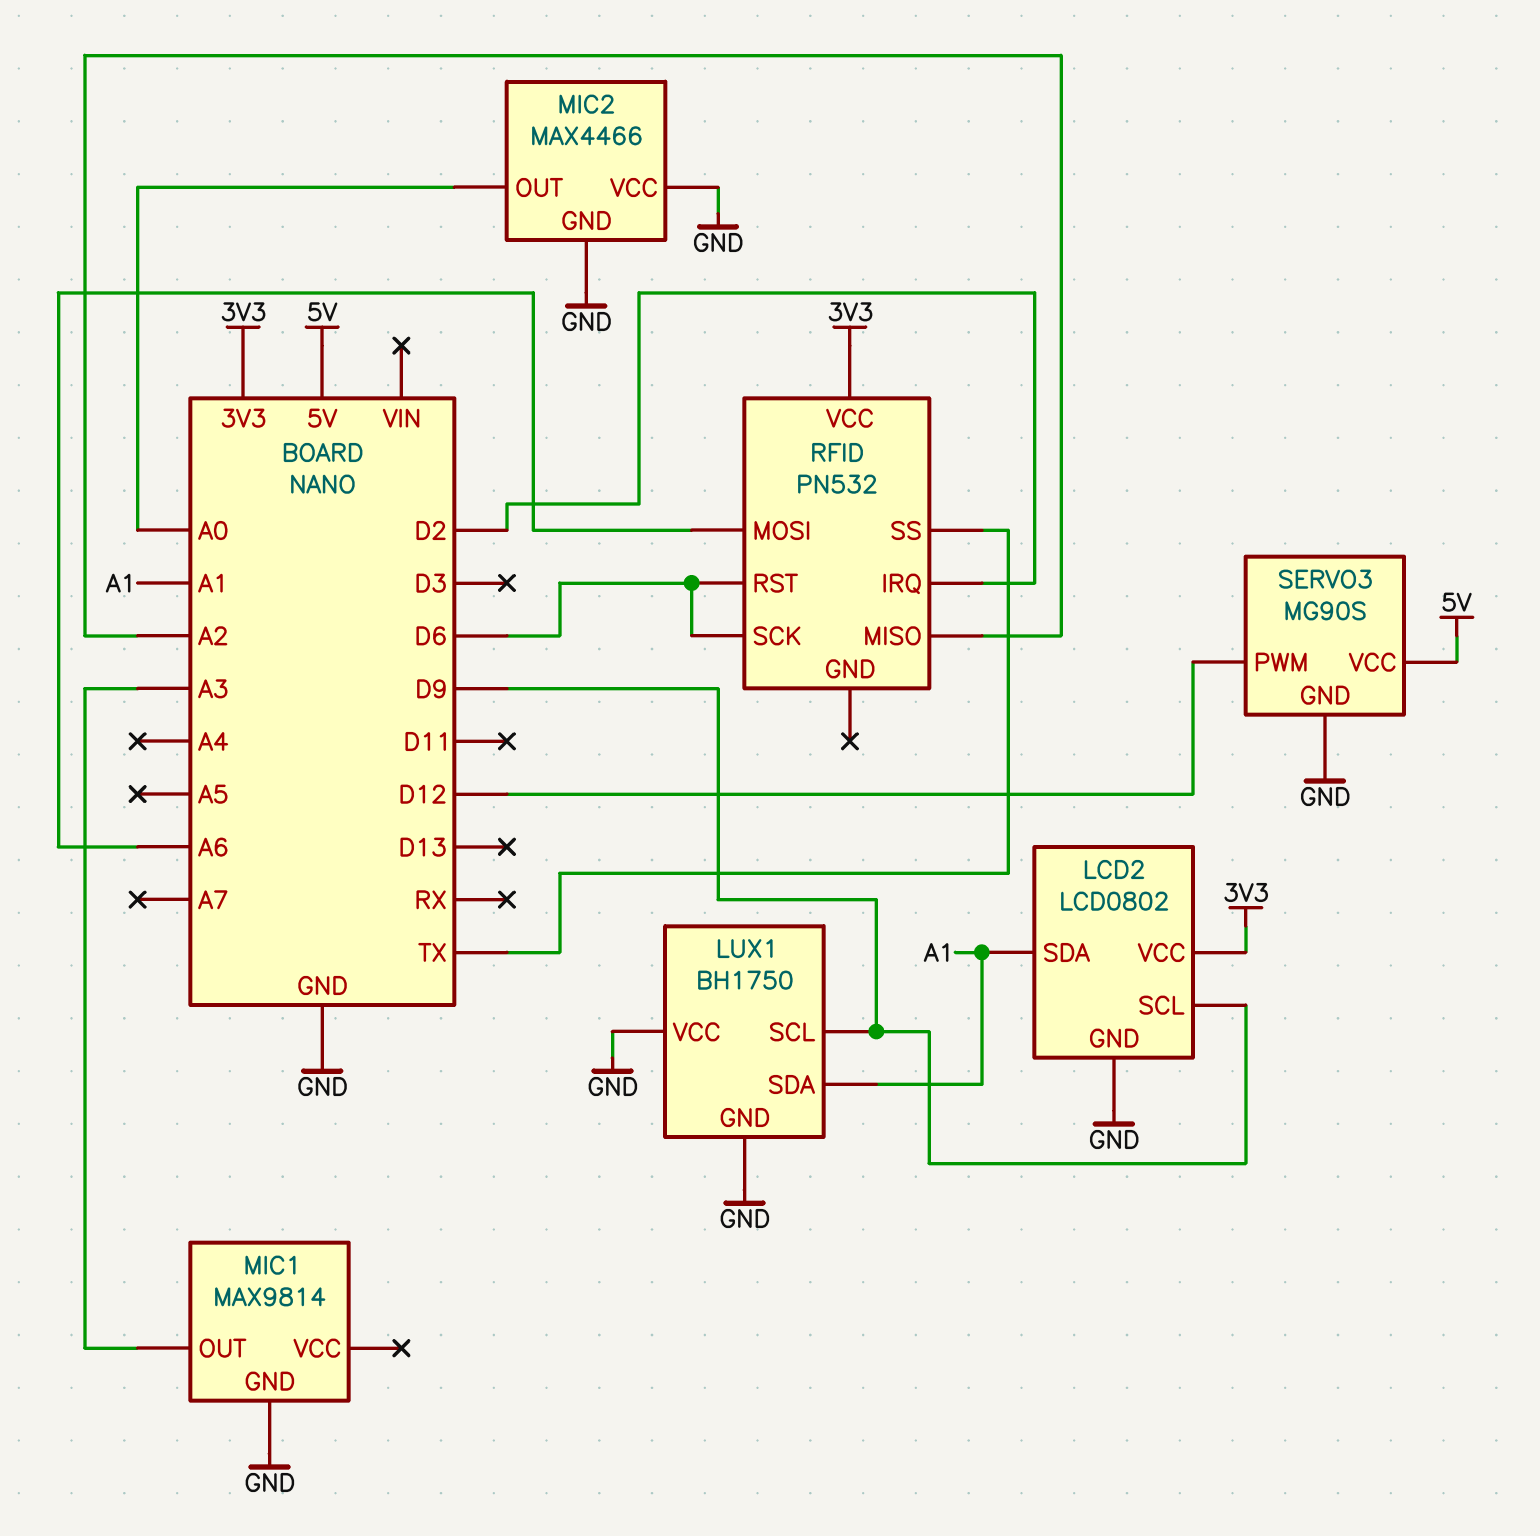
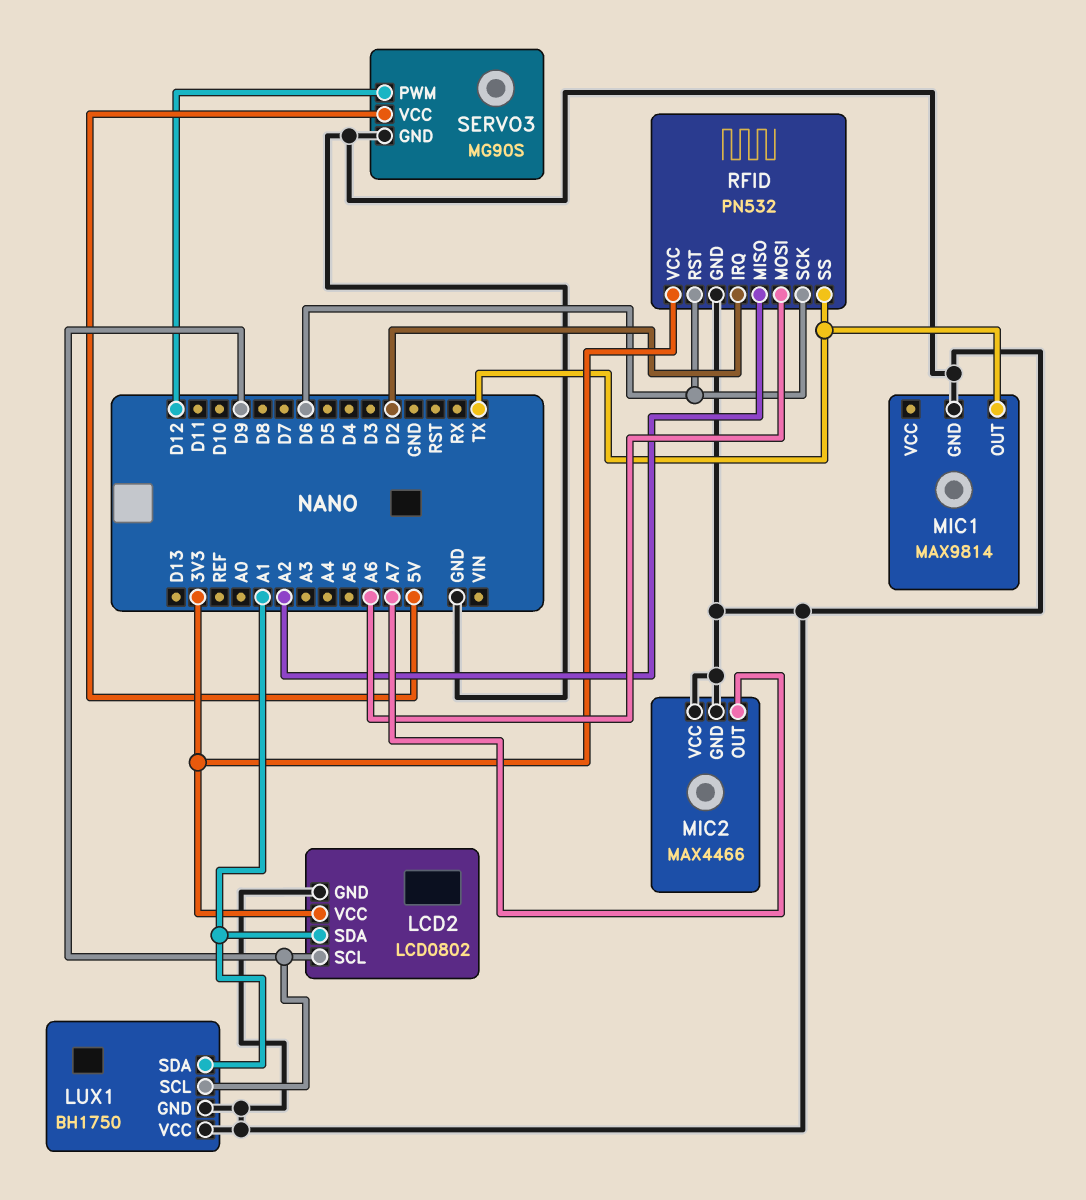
MIC1 pin OUT: A3 -> TX
MIC2 pin OUT: A0 -> A7
RFID pin GND: none -> GND

